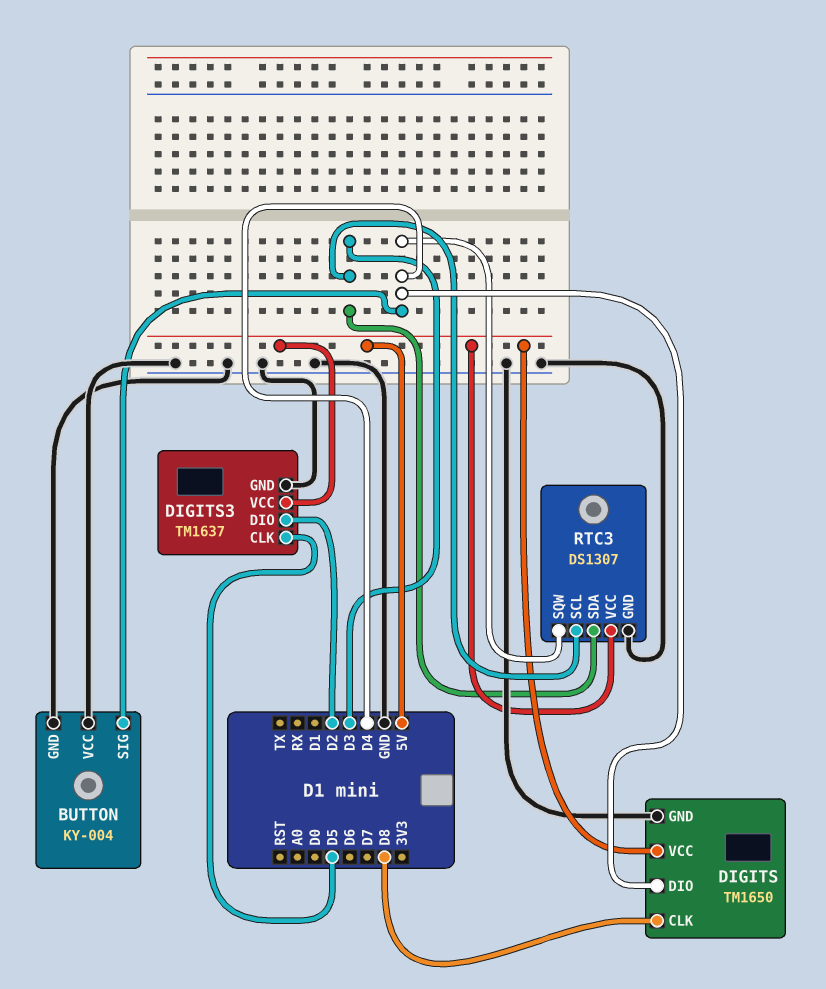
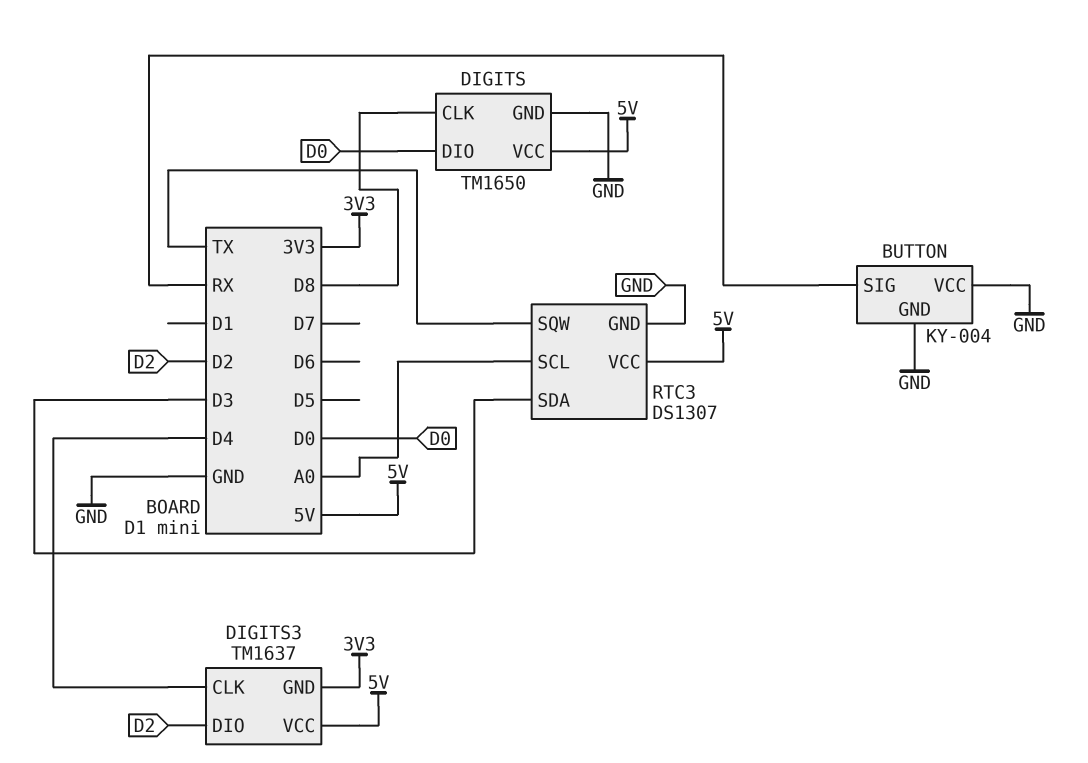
BUTTON pin SIG: D4 -> RX
DIGITS pin DIO: D4 -> D0
DIGITS3 pin CLK: D5 -> D4
DIGITS3 pin GND: GND -> 3V3
RTC3 pin SCL: D3 -> A0
RTC3 pin SQW: D4 -> TX

